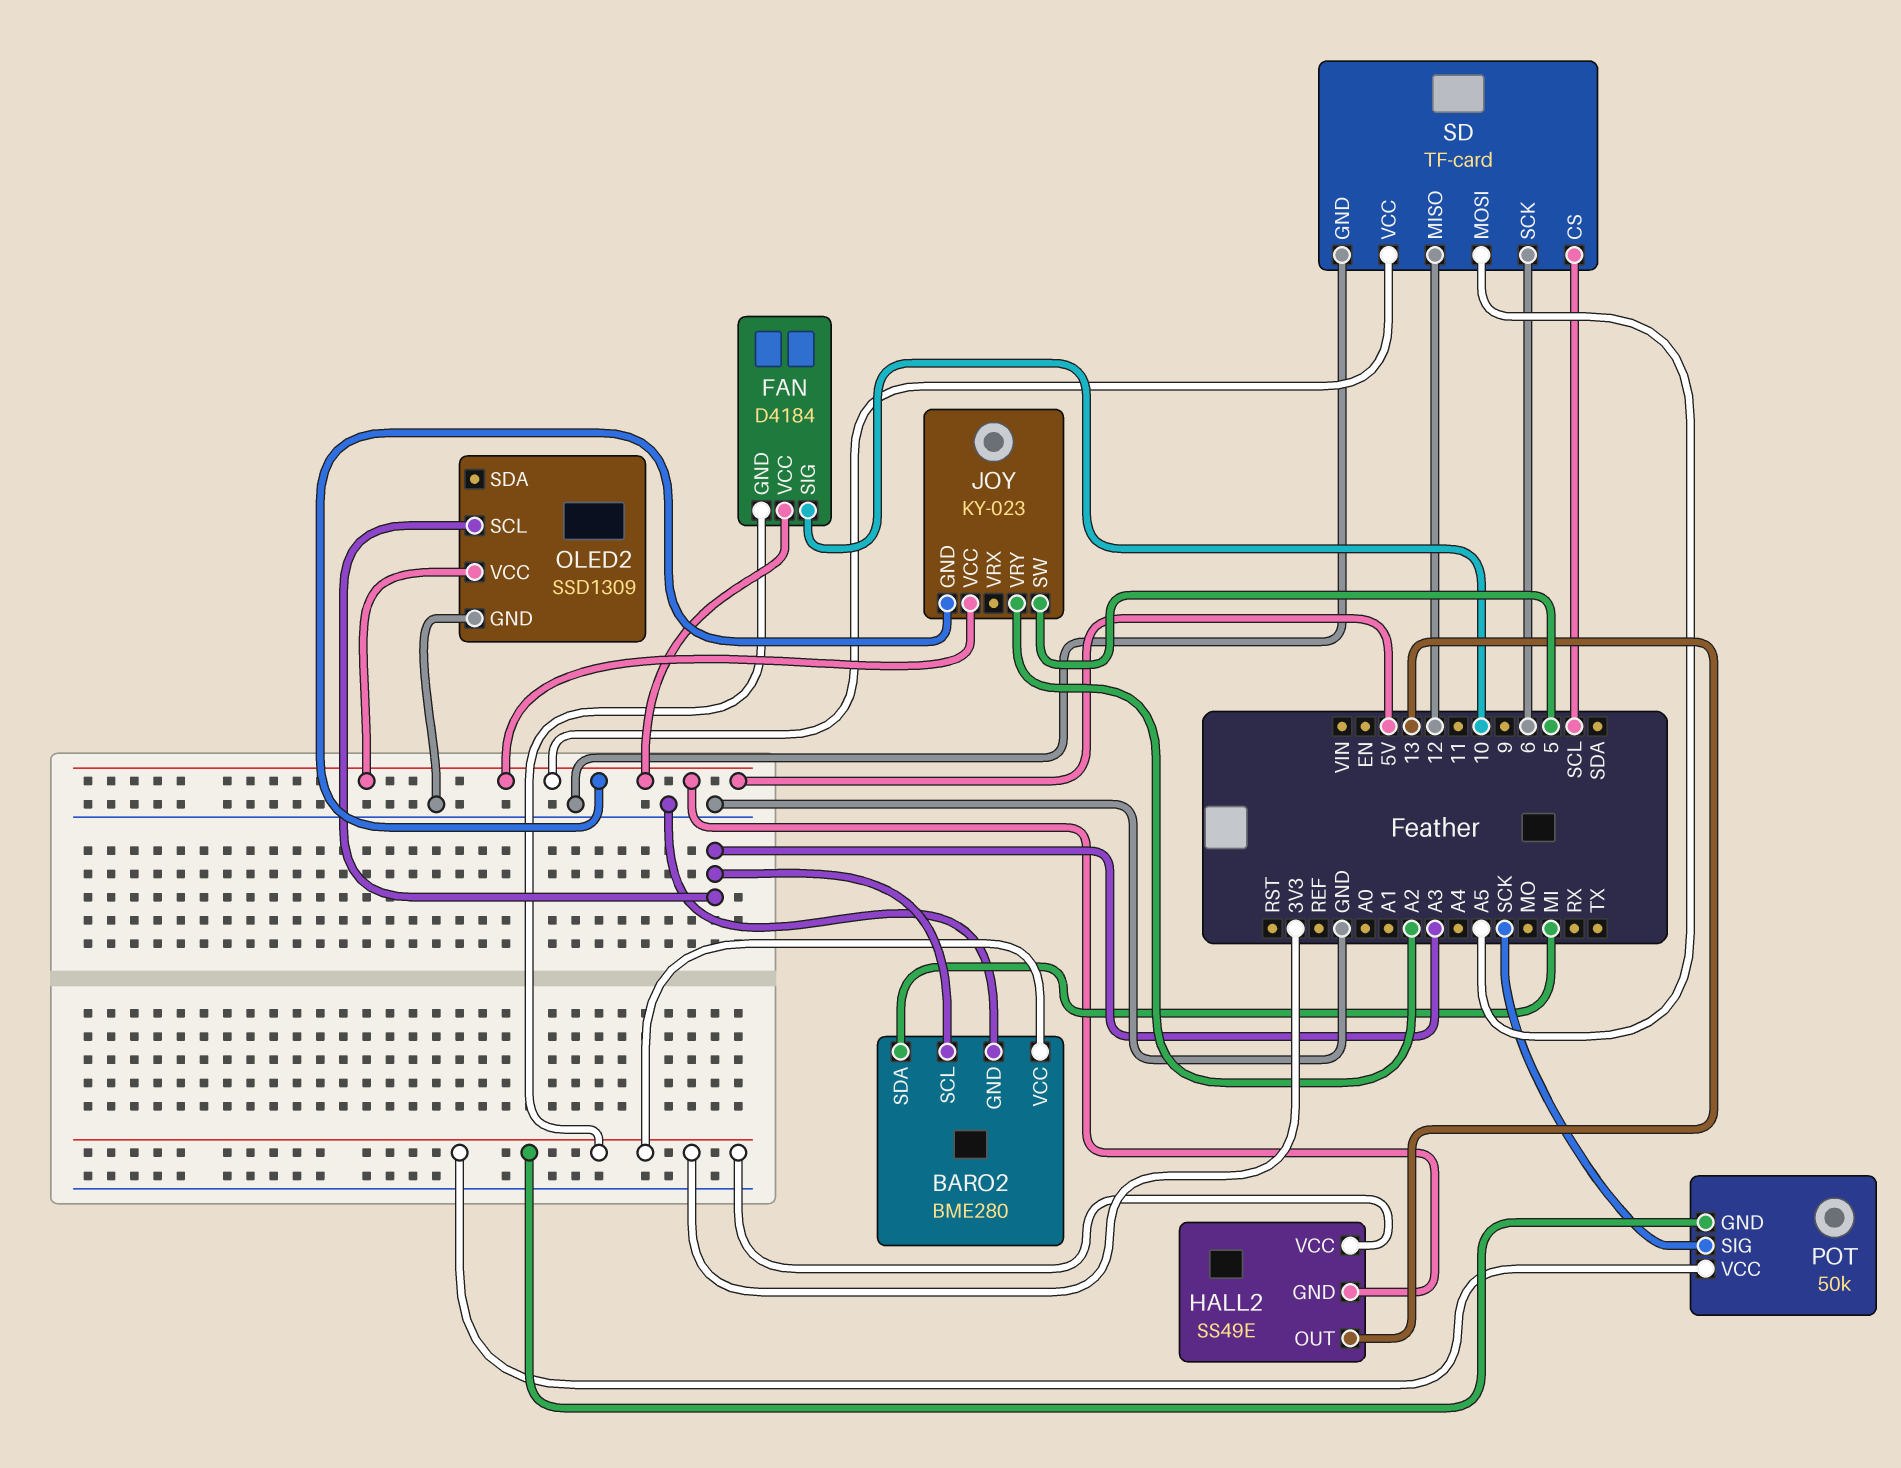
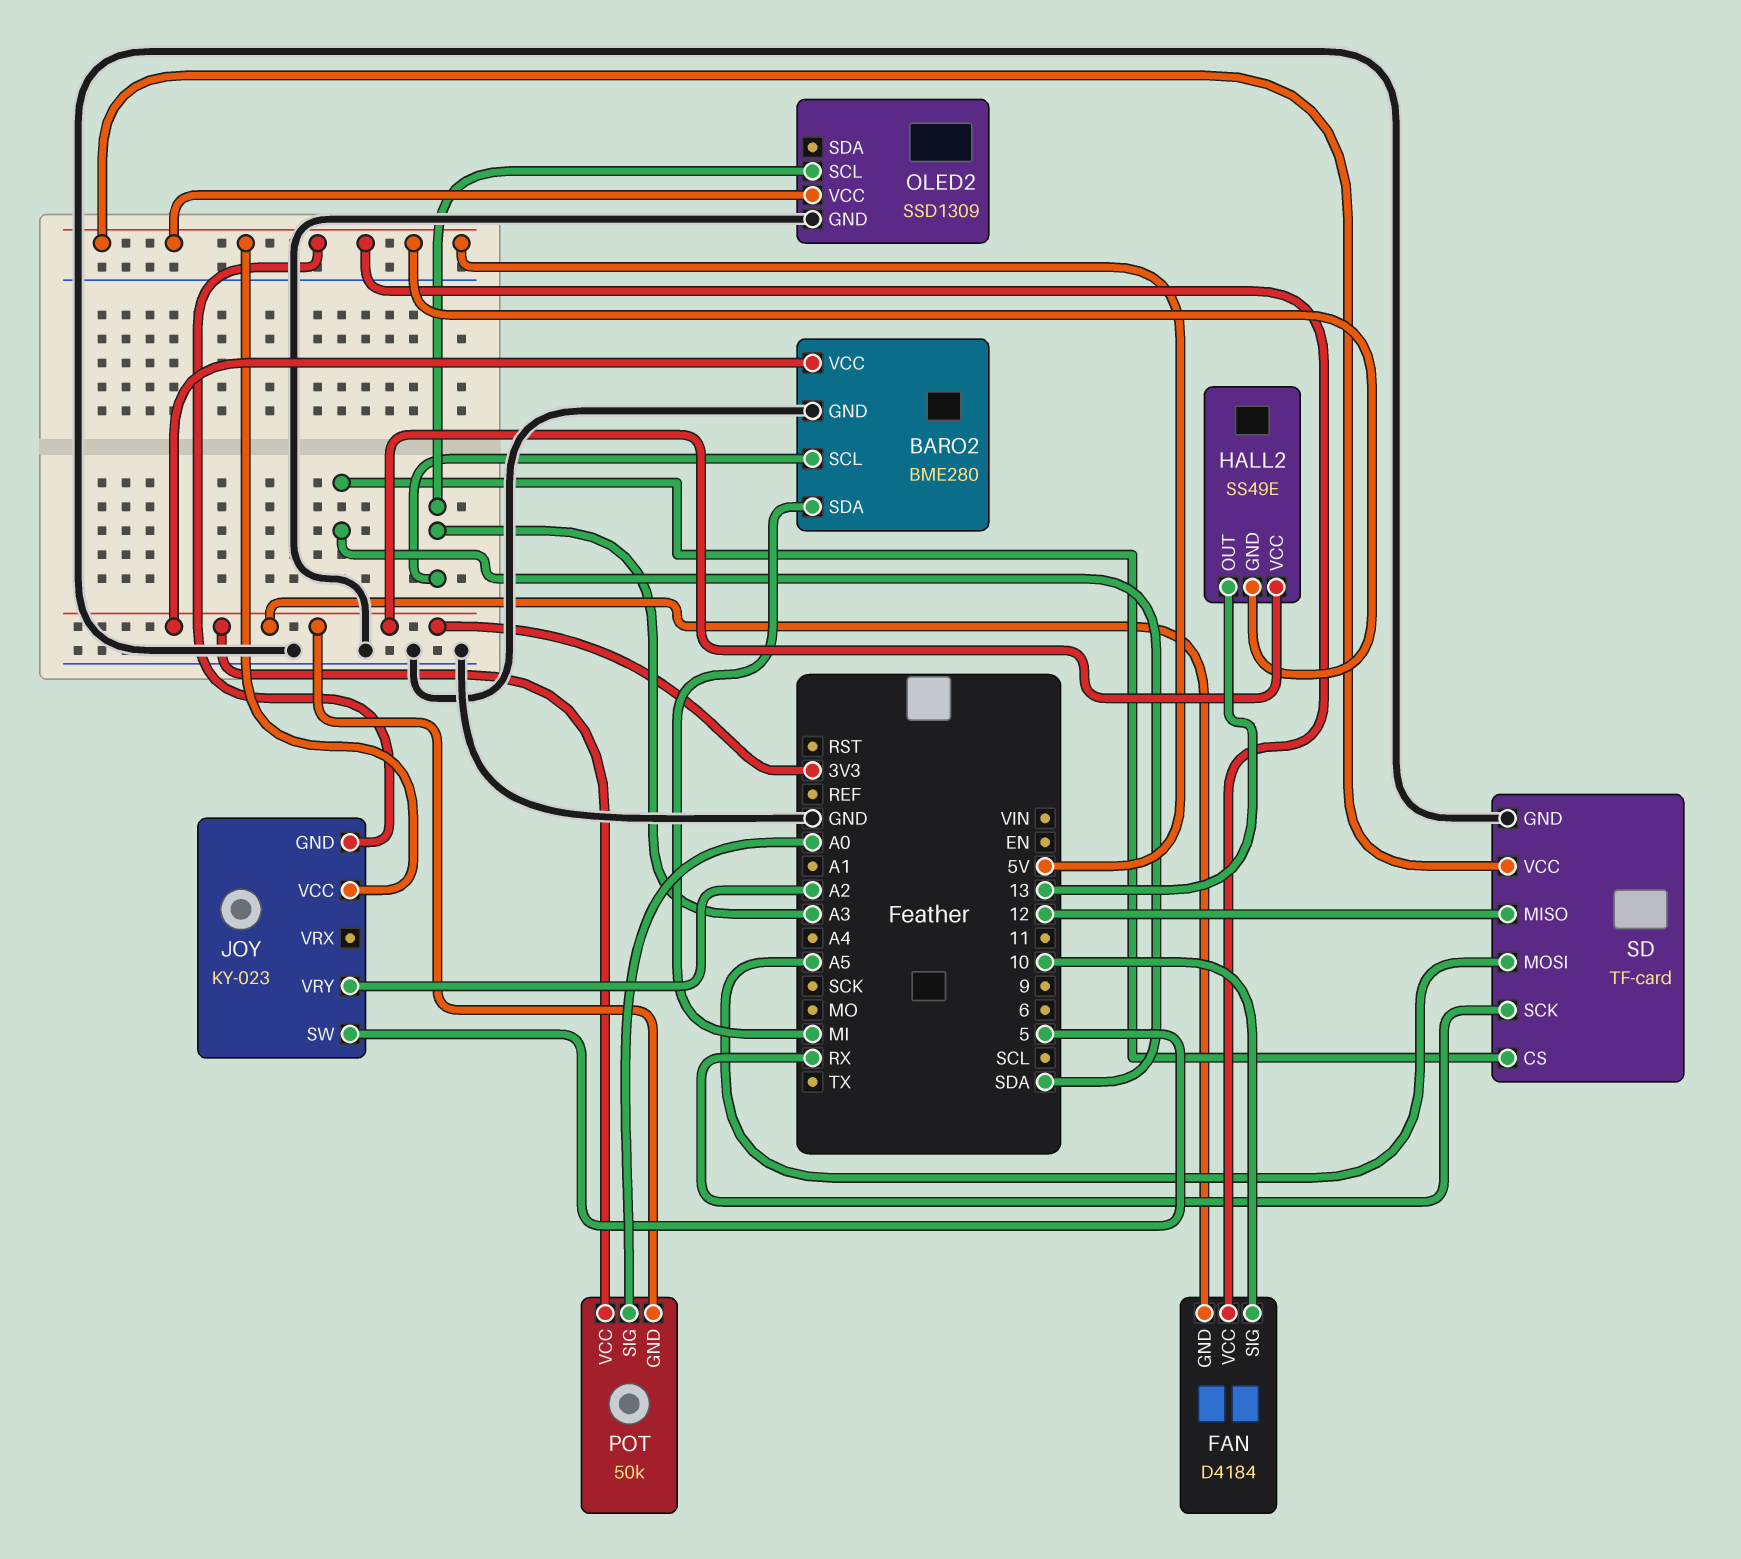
POT pin SIG: SCK -> A0
SD pin CS: SCL -> SDA
SD pin SCK: 6 -> RX

